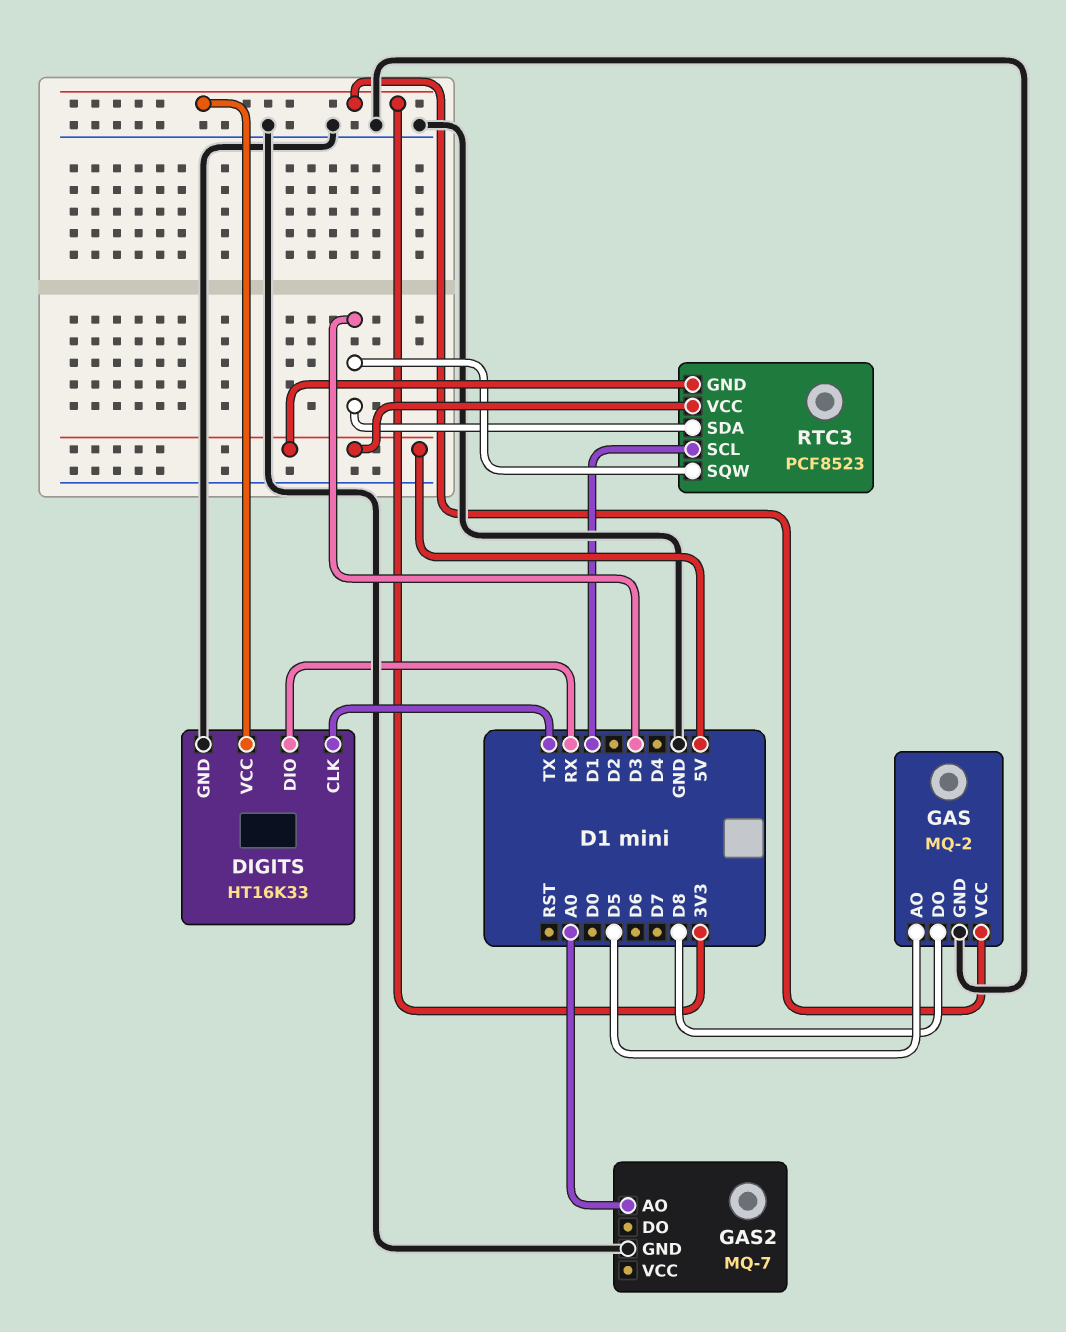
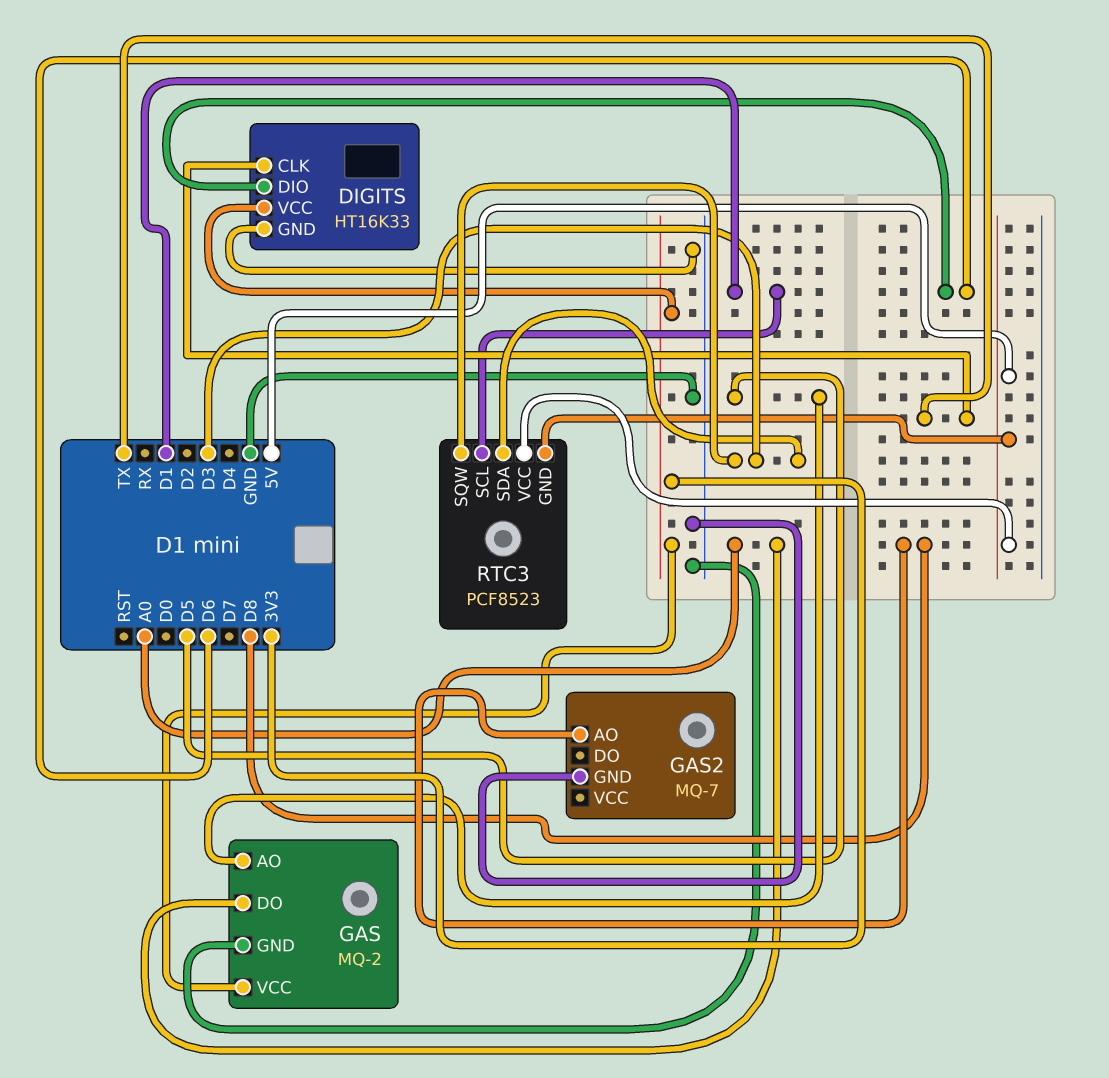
DIGITS pin DIO: RX -> D6
GAS pin DO: D8 -> A0
GAS2 pin AO: A0 -> D8

